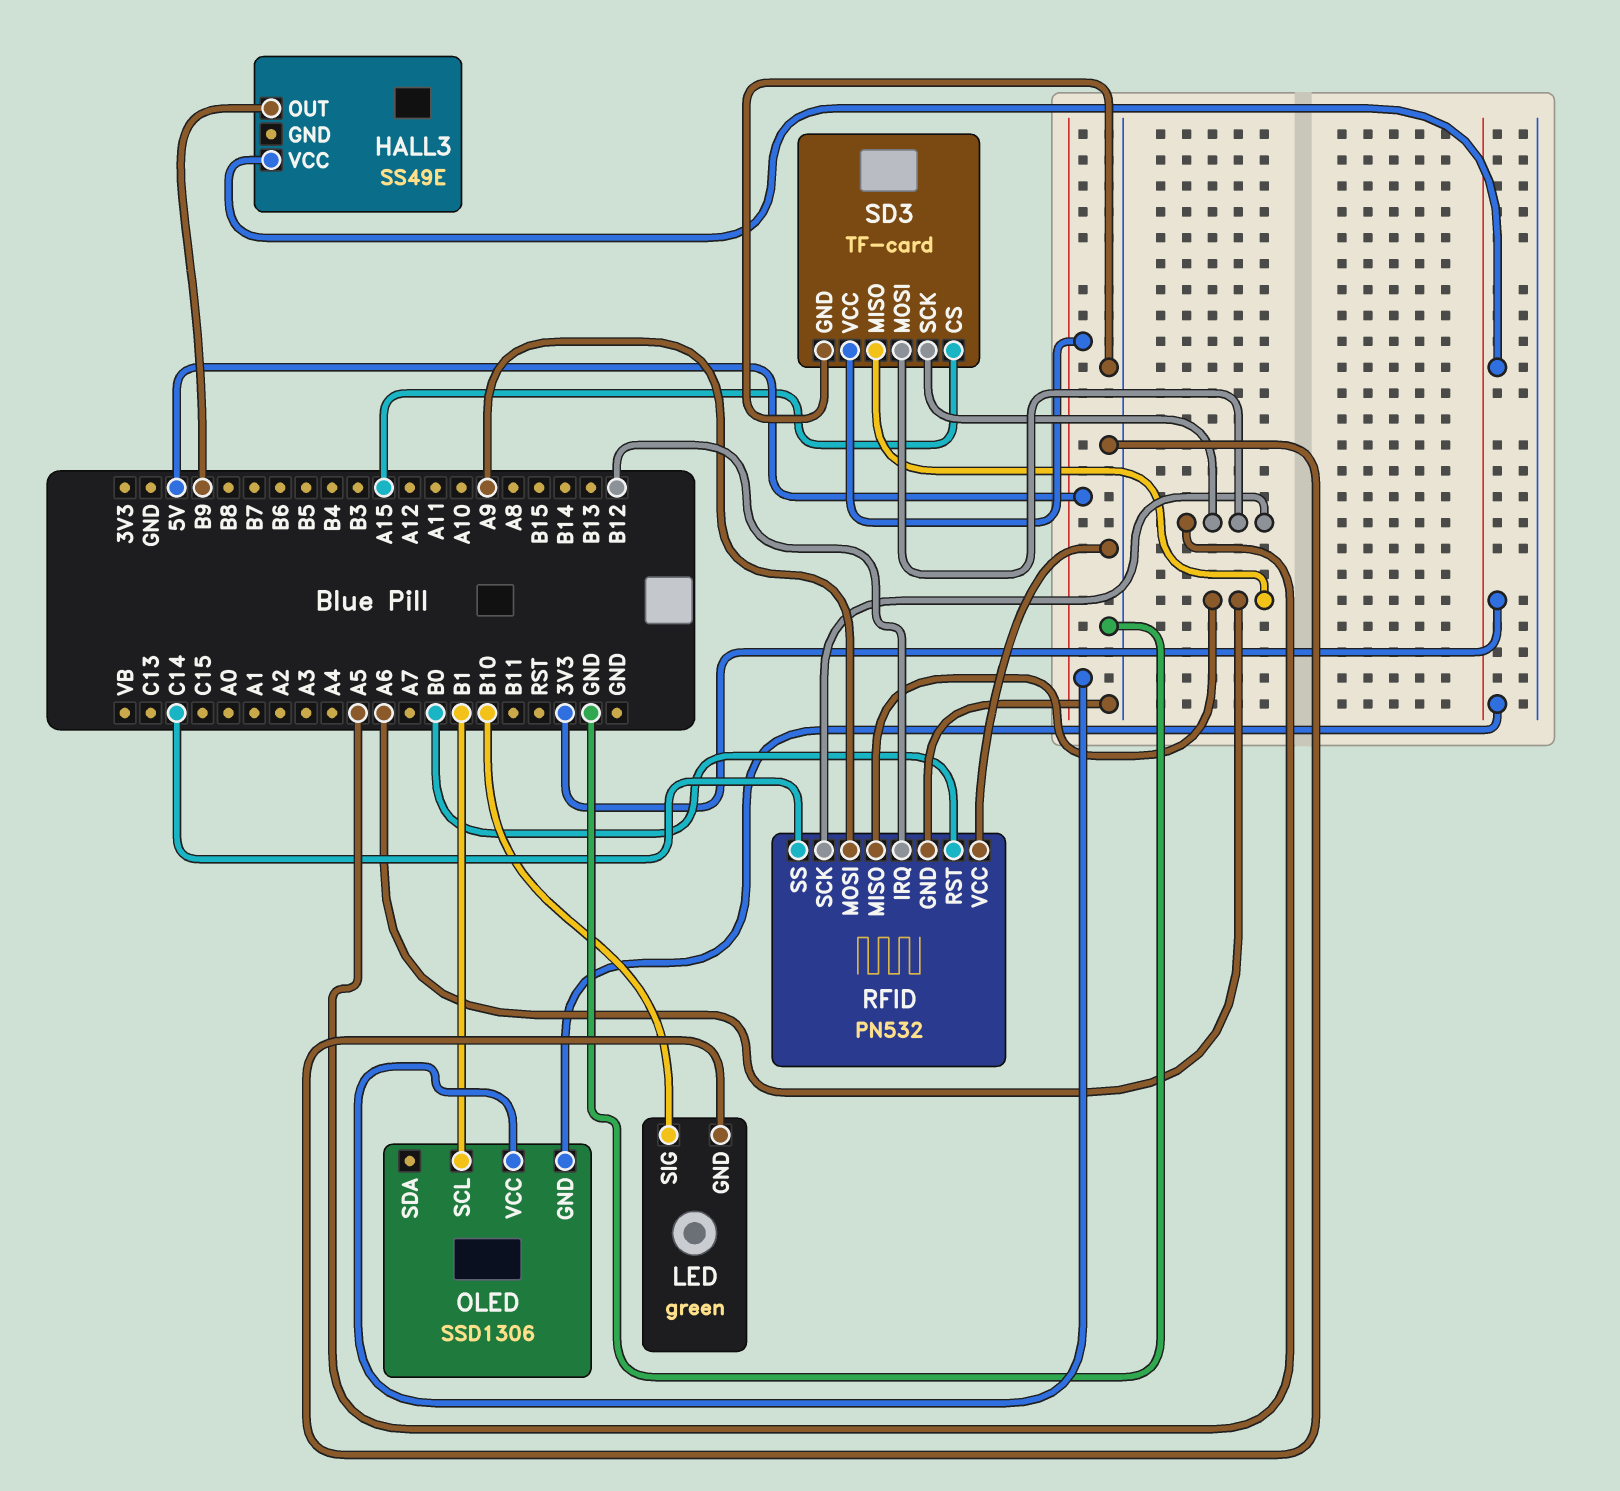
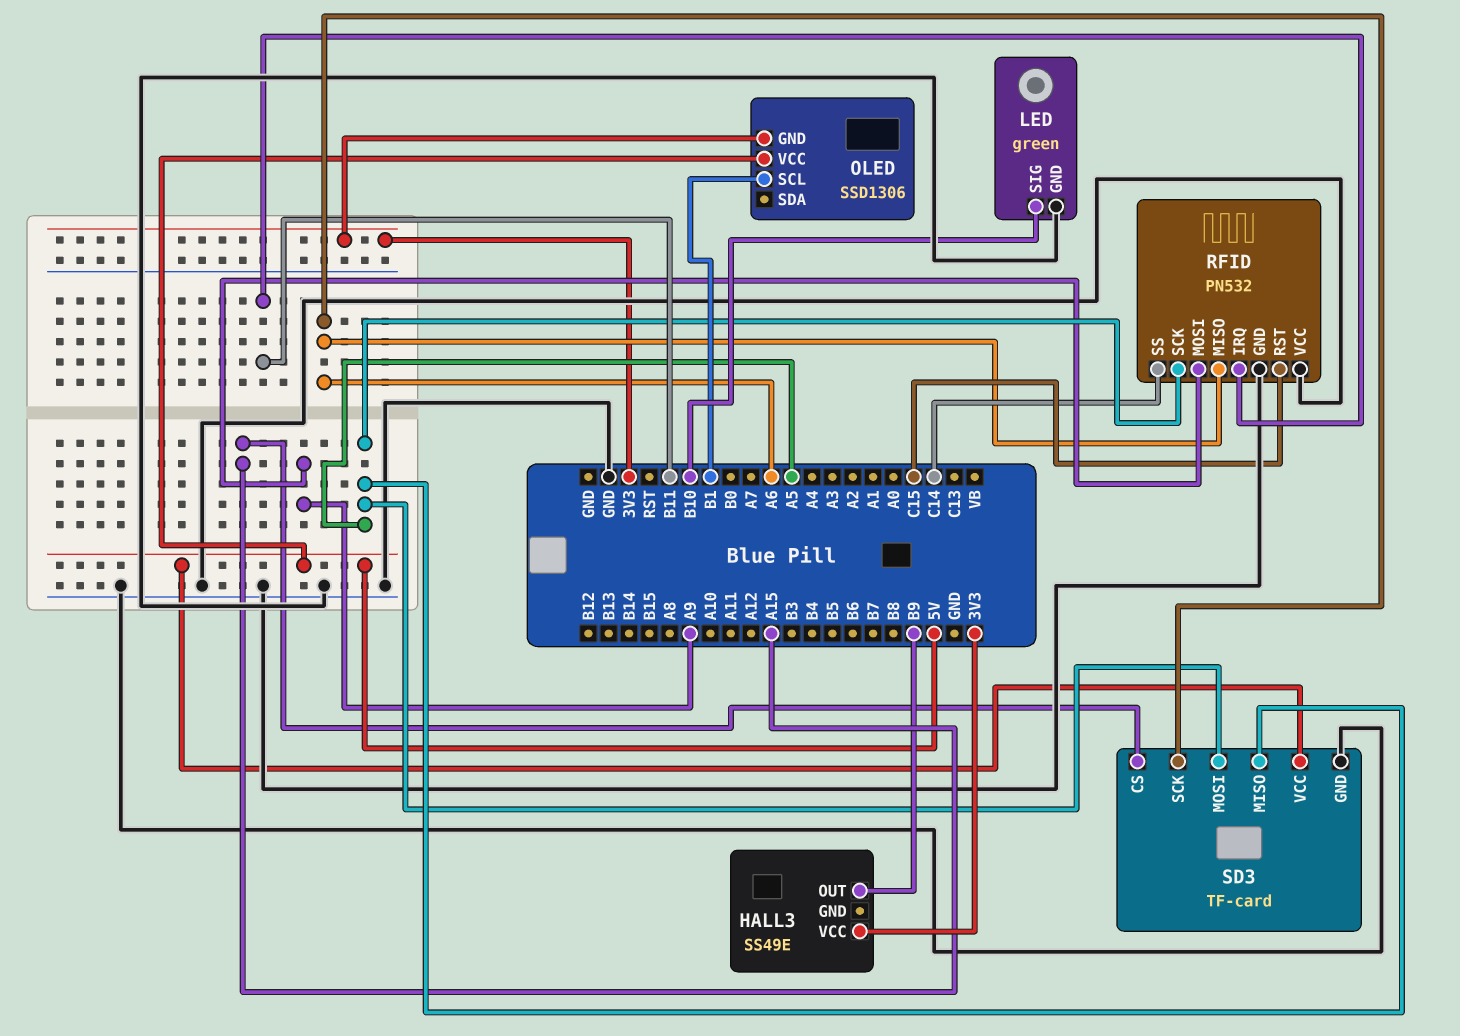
RFID pin IRQ: B12 -> B11
RFID pin RST: B0 -> C15
SD3 pin MISO: A6 -> A5
SD3 pin SCK: A5 -> A6

